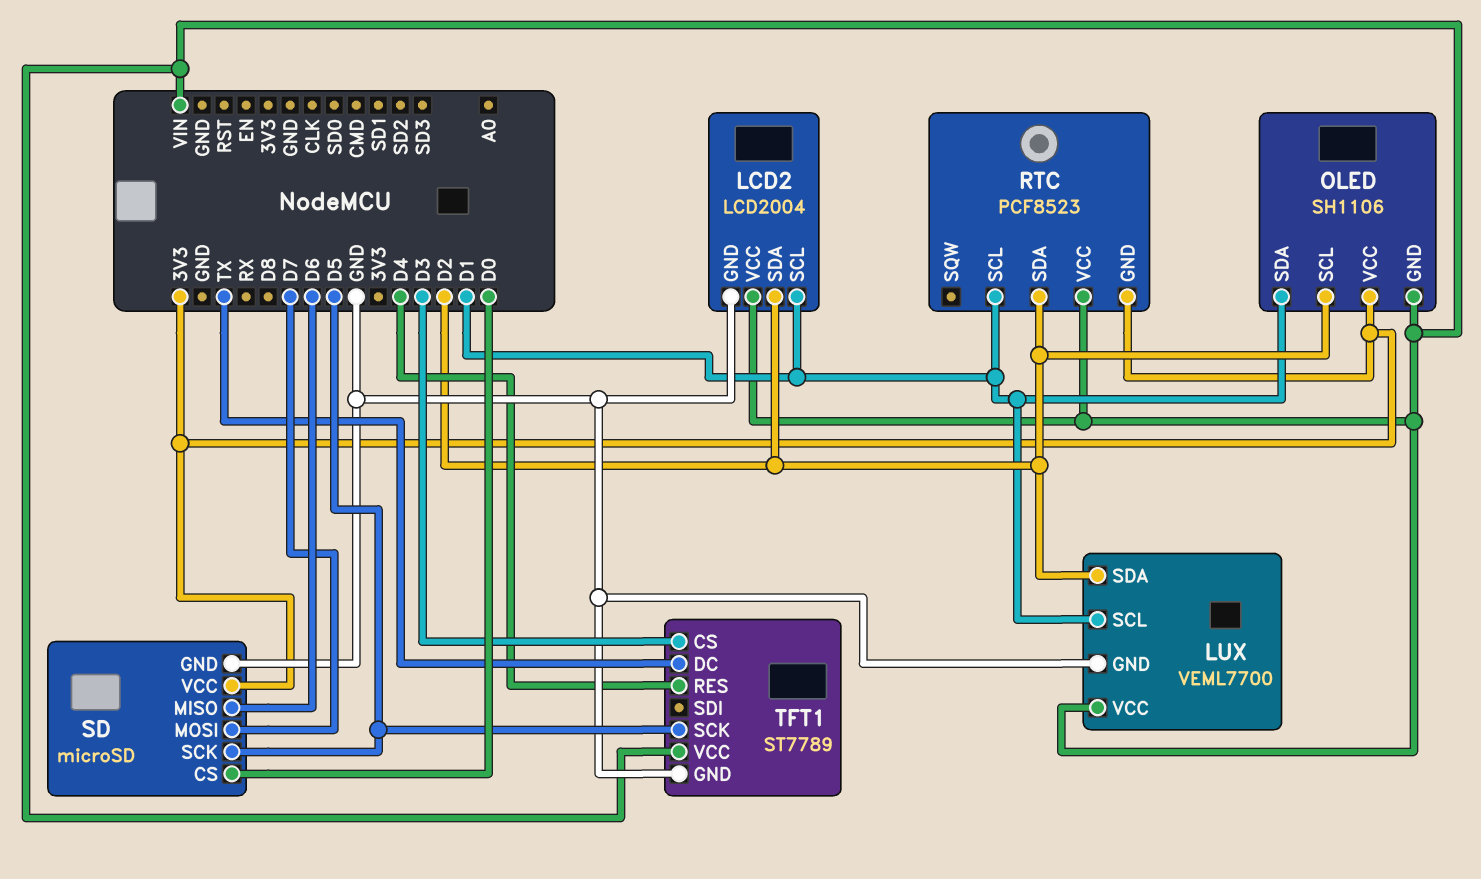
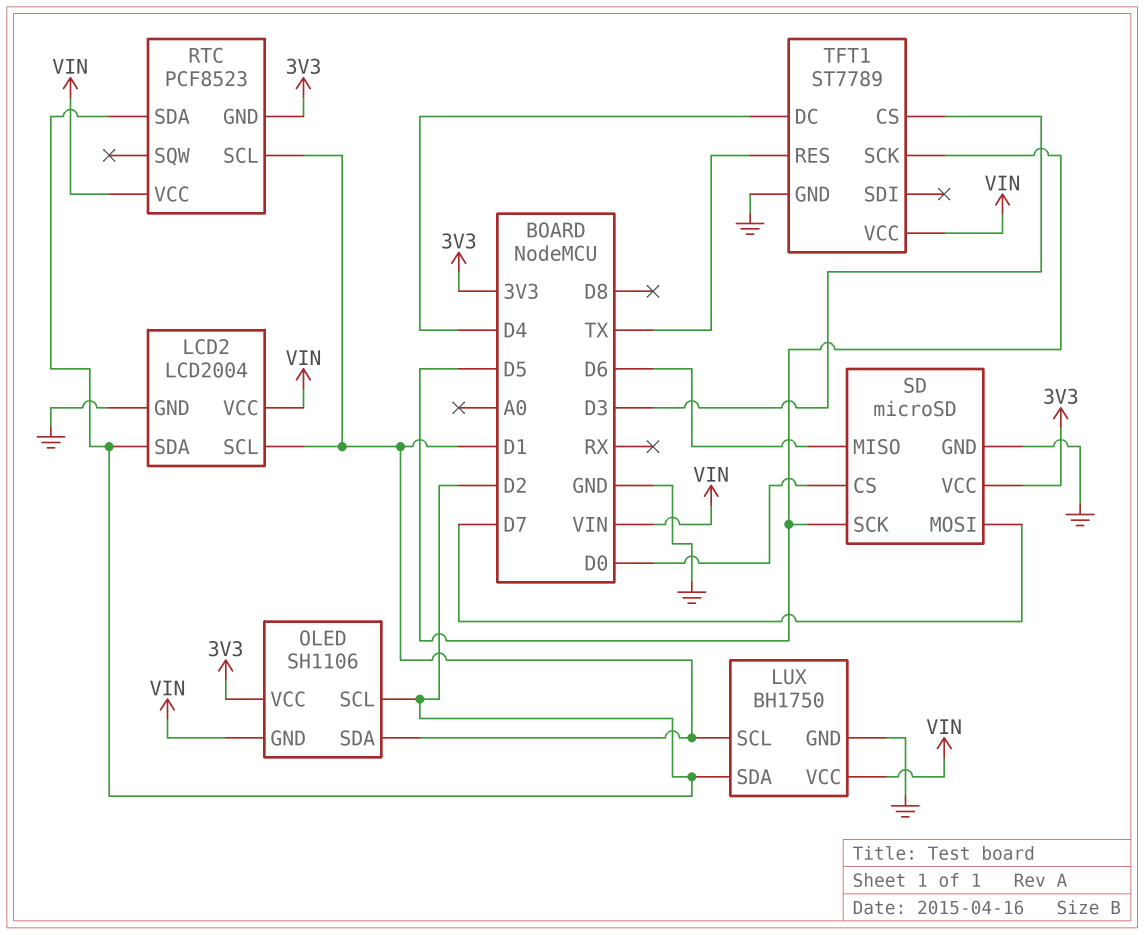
LUX: VEML7700 -> BH1750
TFT1 pin DC: TX -> D4
TFT1 pin RES: D4 -> TX

